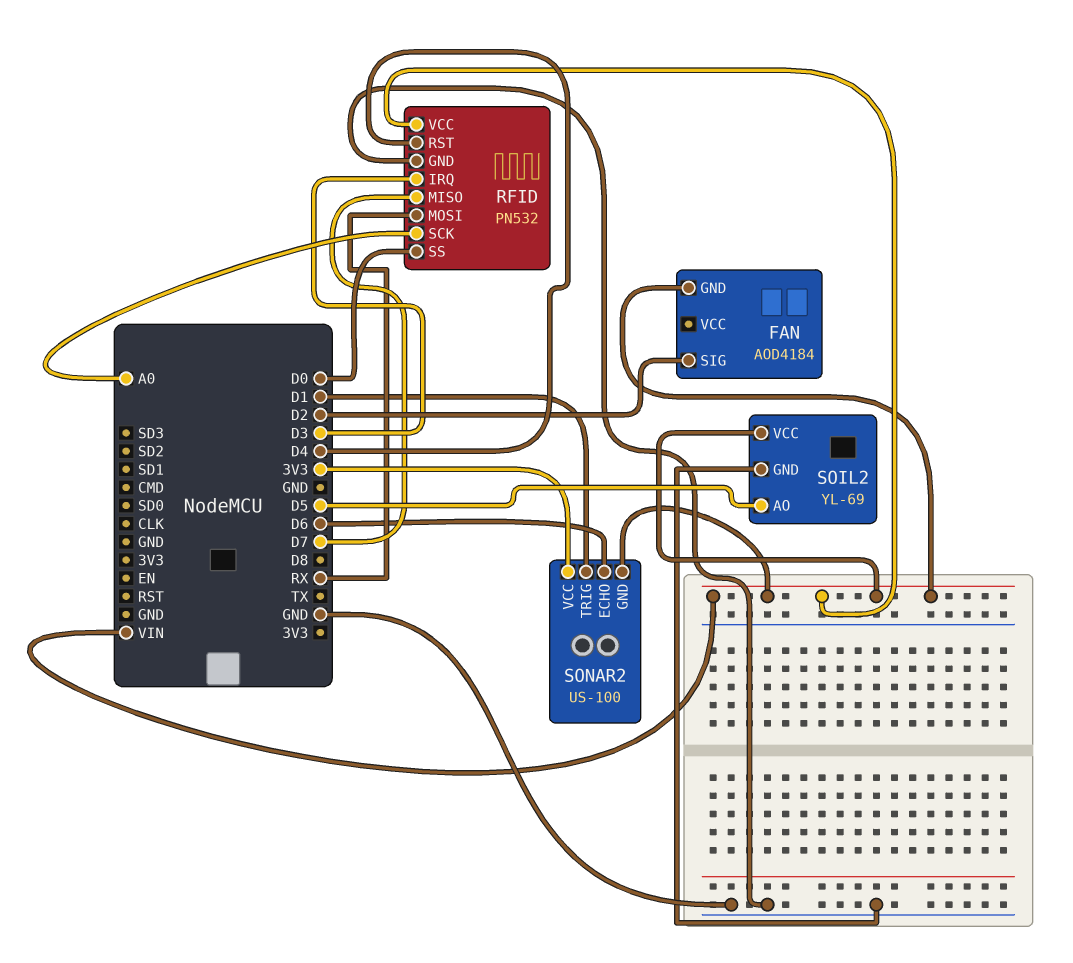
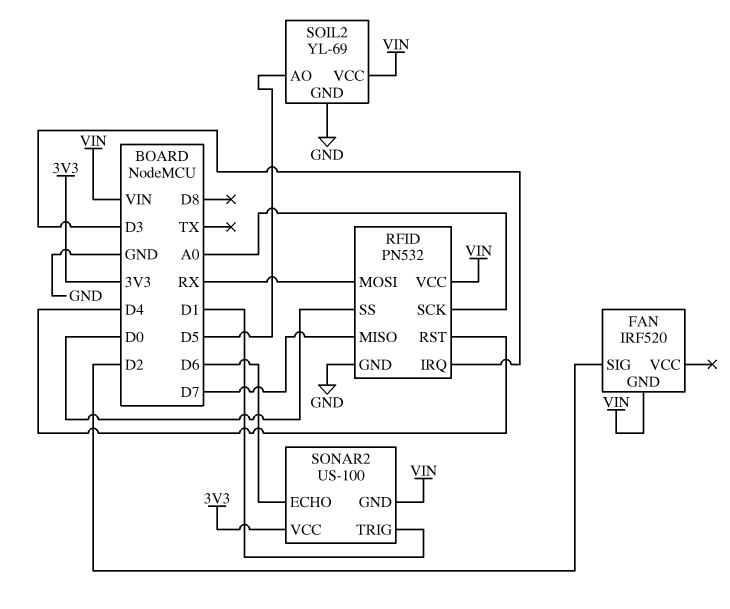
FAN: AOD4184 -> IRF520

